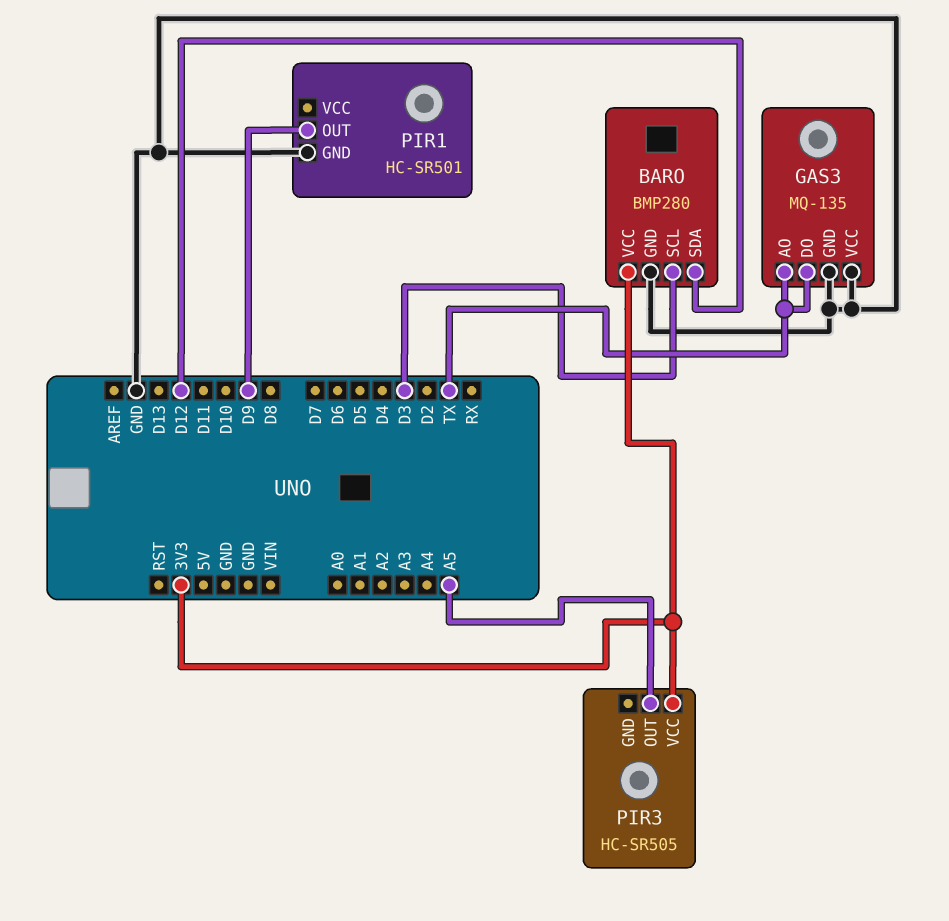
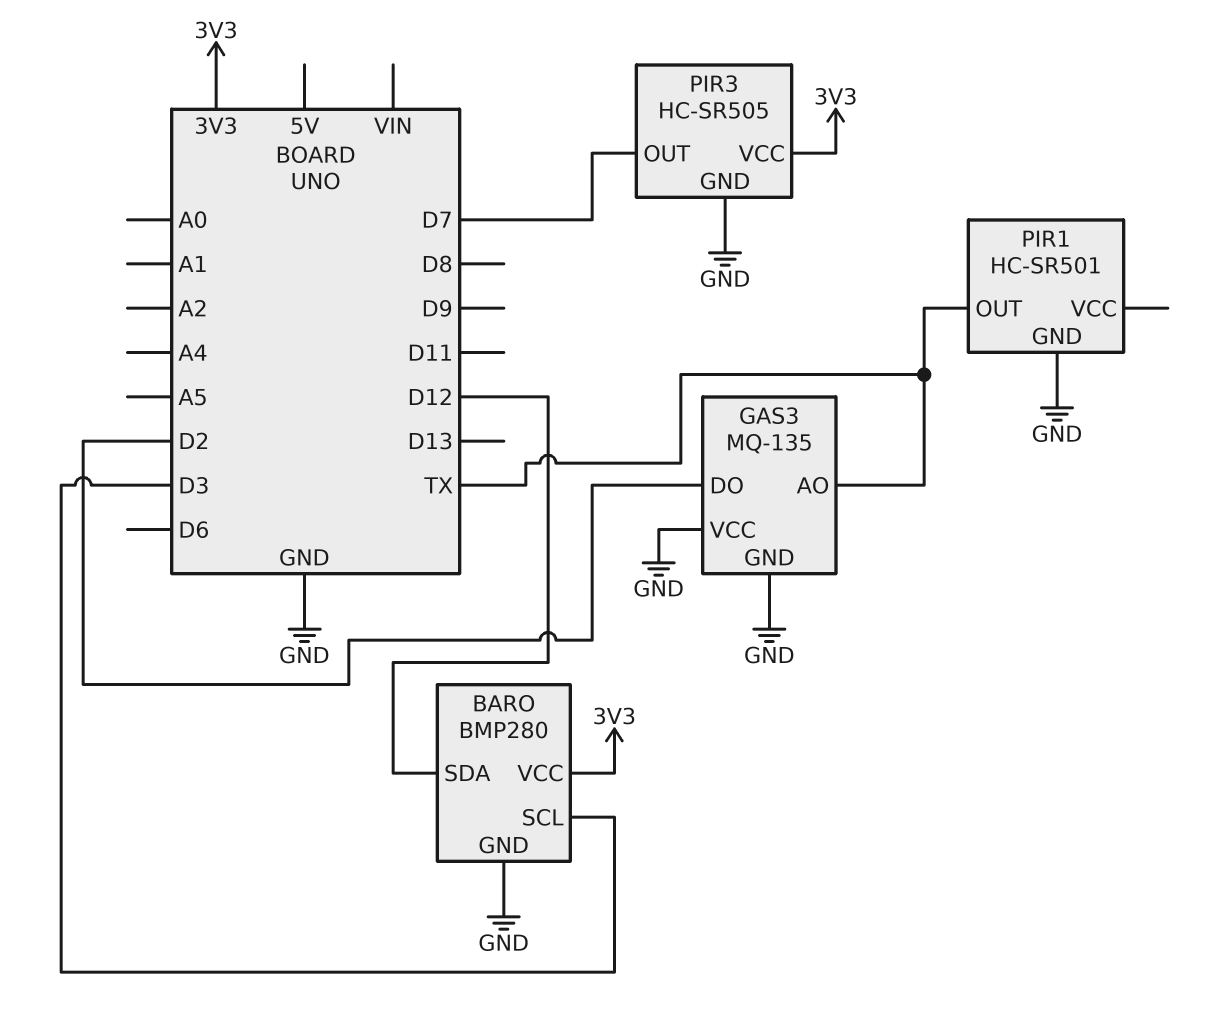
GAS3 pin DO: TX -> D2
PIR1 pin OUT: D9 -> TX
PIR3 pin GND: none -> GND
PIR3 pin OUT: A5 -> D7

